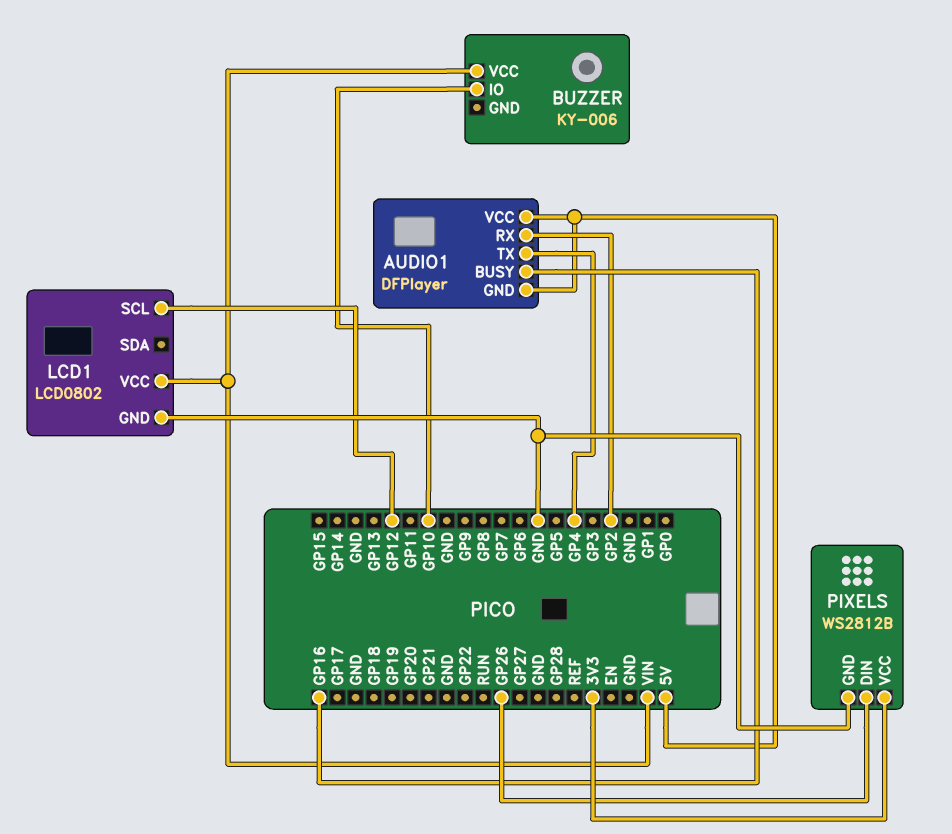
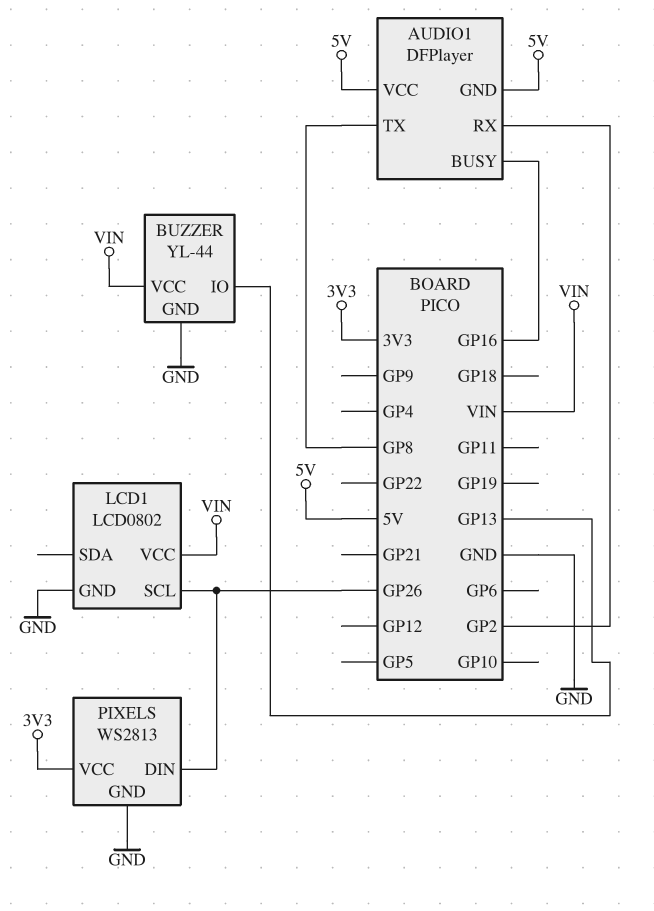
AUDIO1 pin TX: GP4 -> GP8
BUZZER: KY-006 -> YL-44
BUZZER pin GND: none -> GND
BUZZER pin IO: GP10 -> GP13
LCD1 pin SCL: GP12 -> GP26
PIXELS: WS2812B -> WS2813

